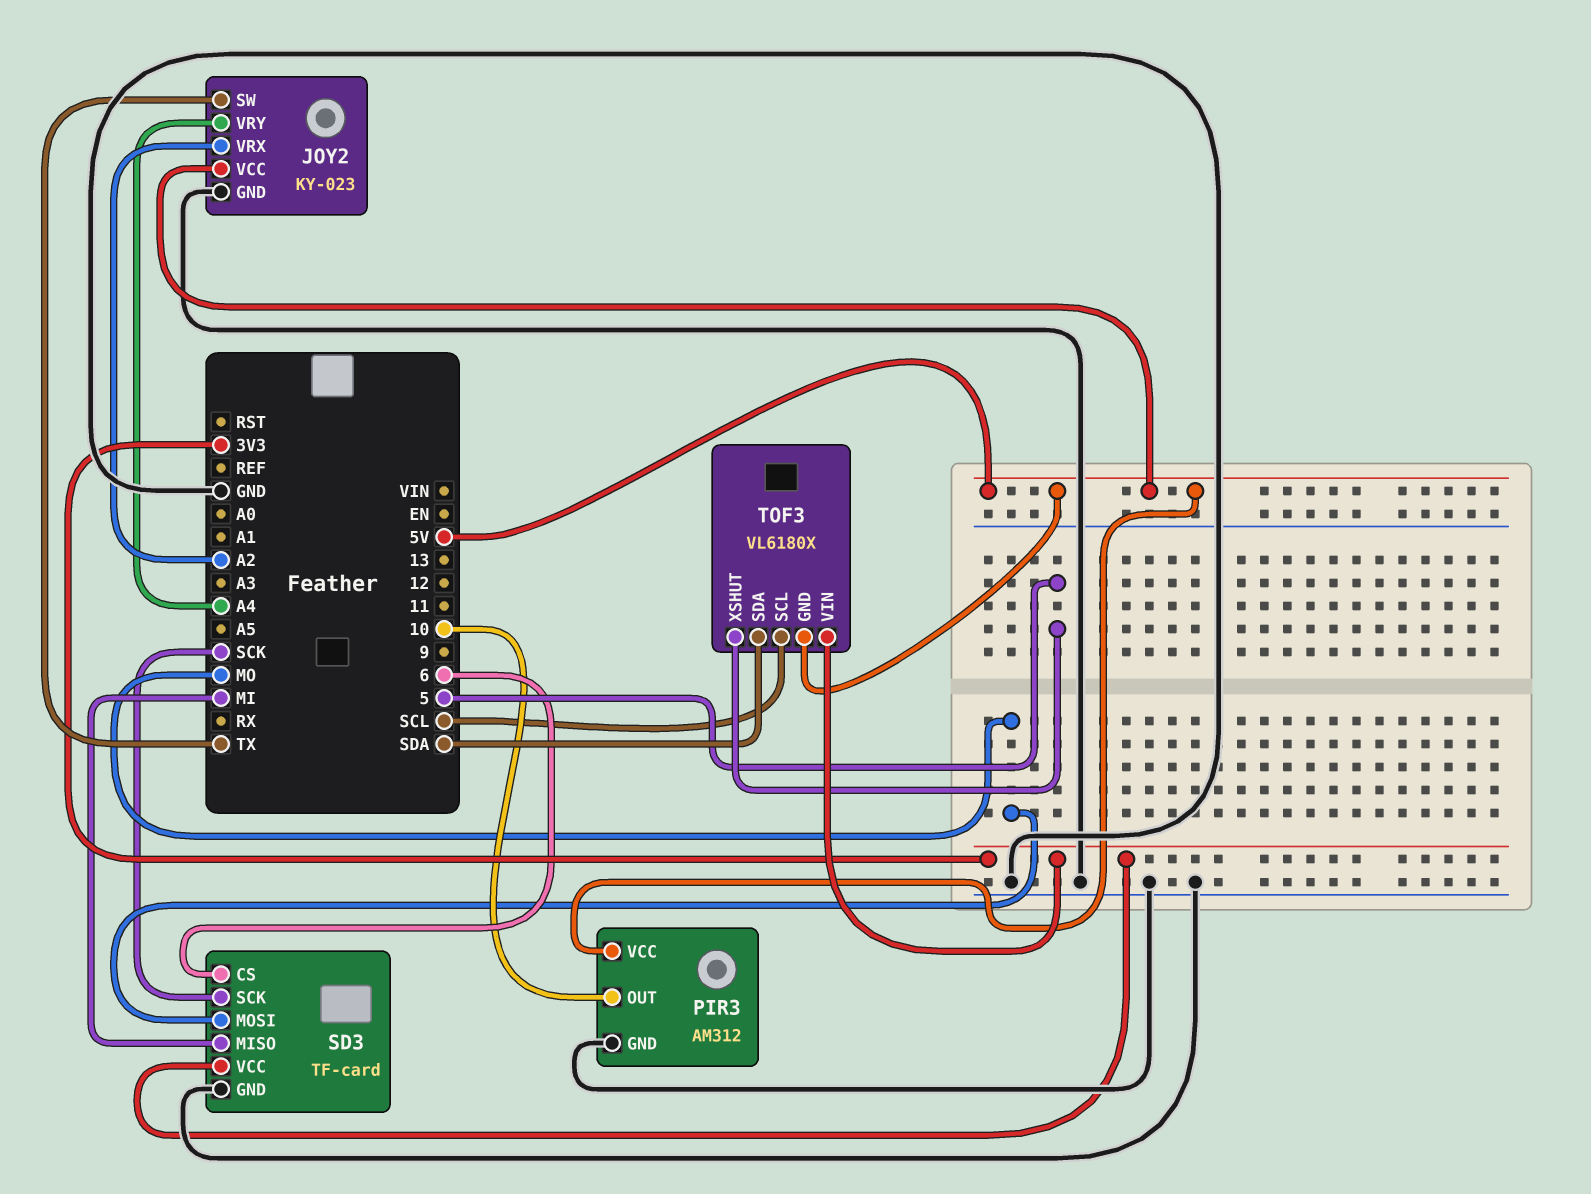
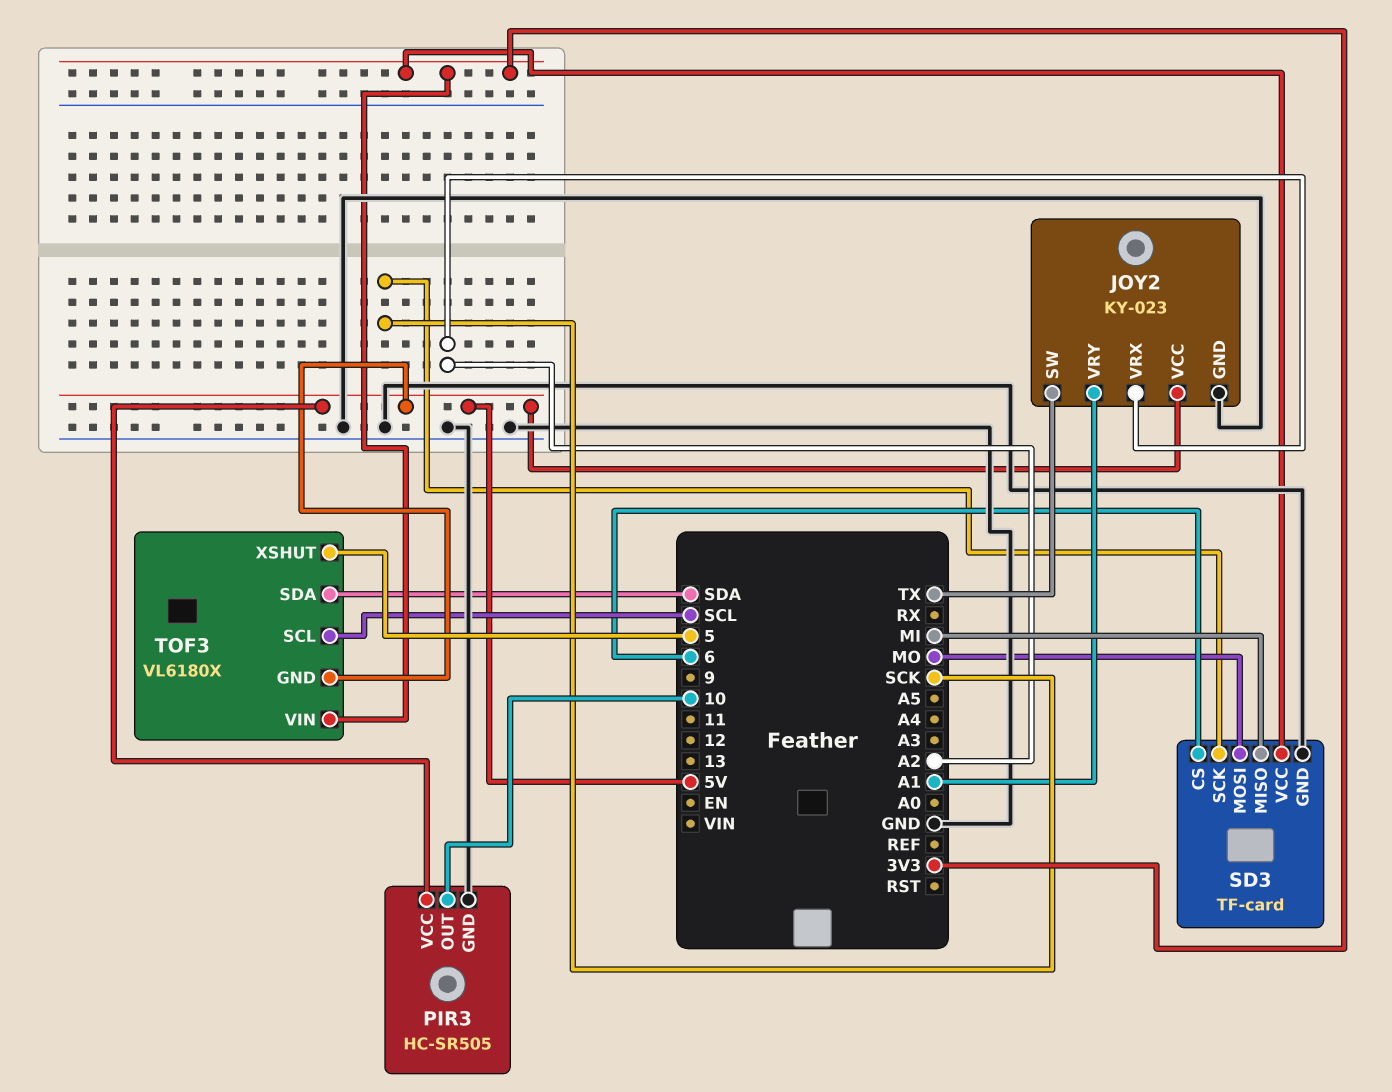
JOY2 pin VRY: A4 -> A1
PIR3: AM312 -> HC-SR505

